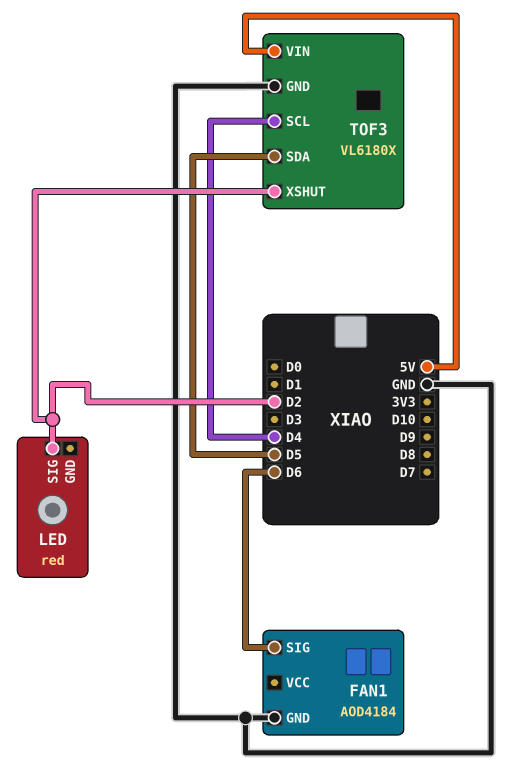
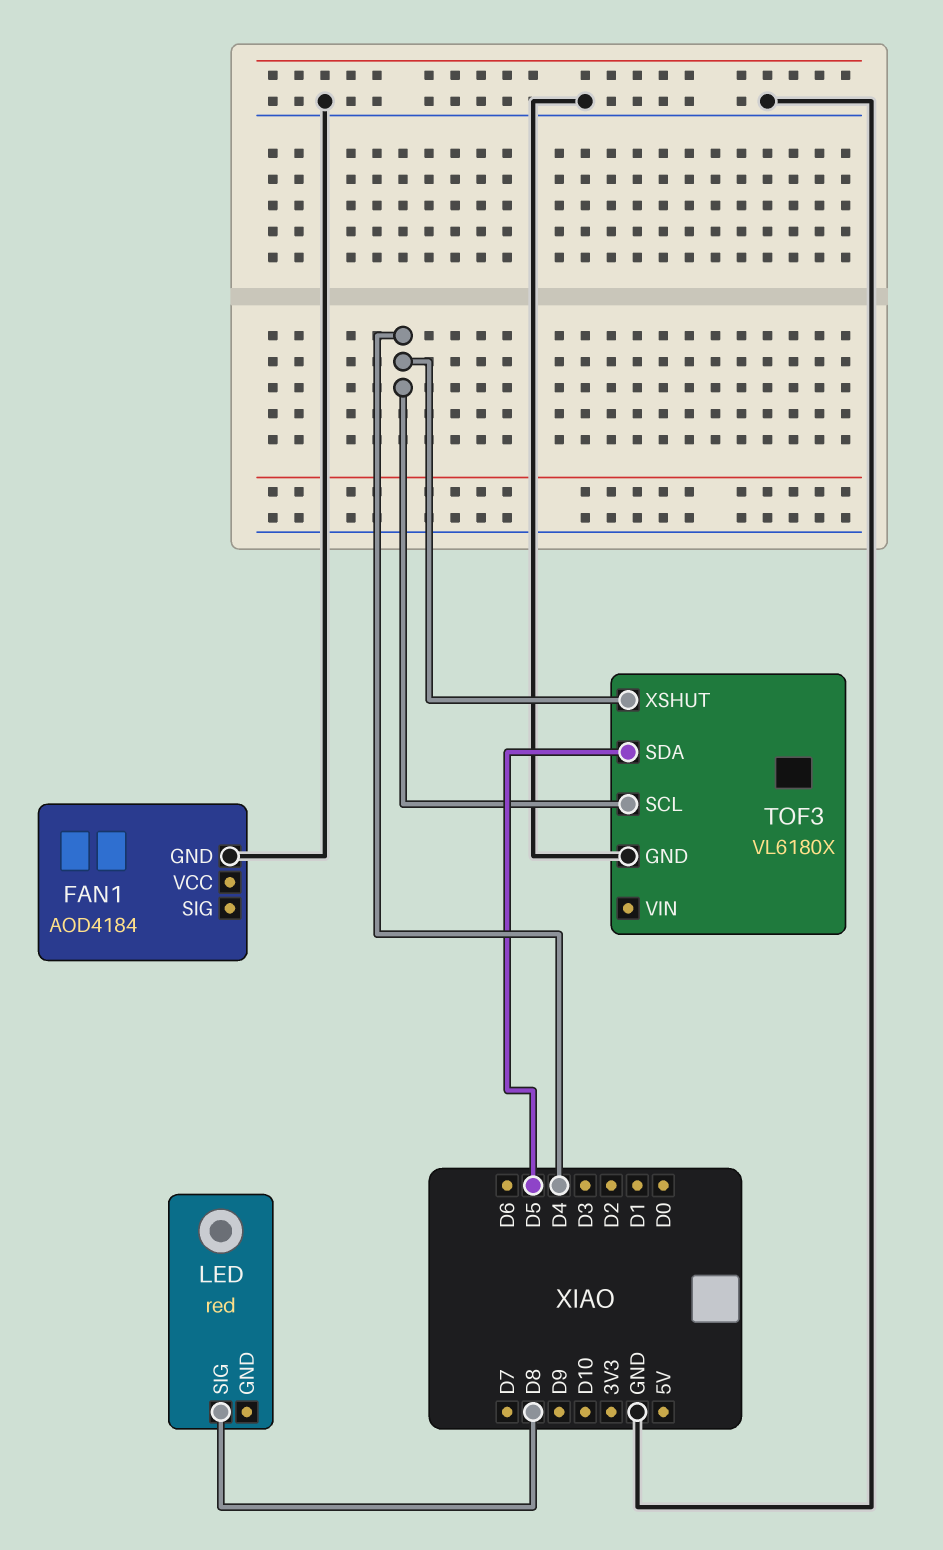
FAN1 pin SIG: D6 -> none
LED pin SIG: D2 -> D8
TOF3 pin VIN: 5V -> none
TOF3 pin XSHUT: D2 -> D4

